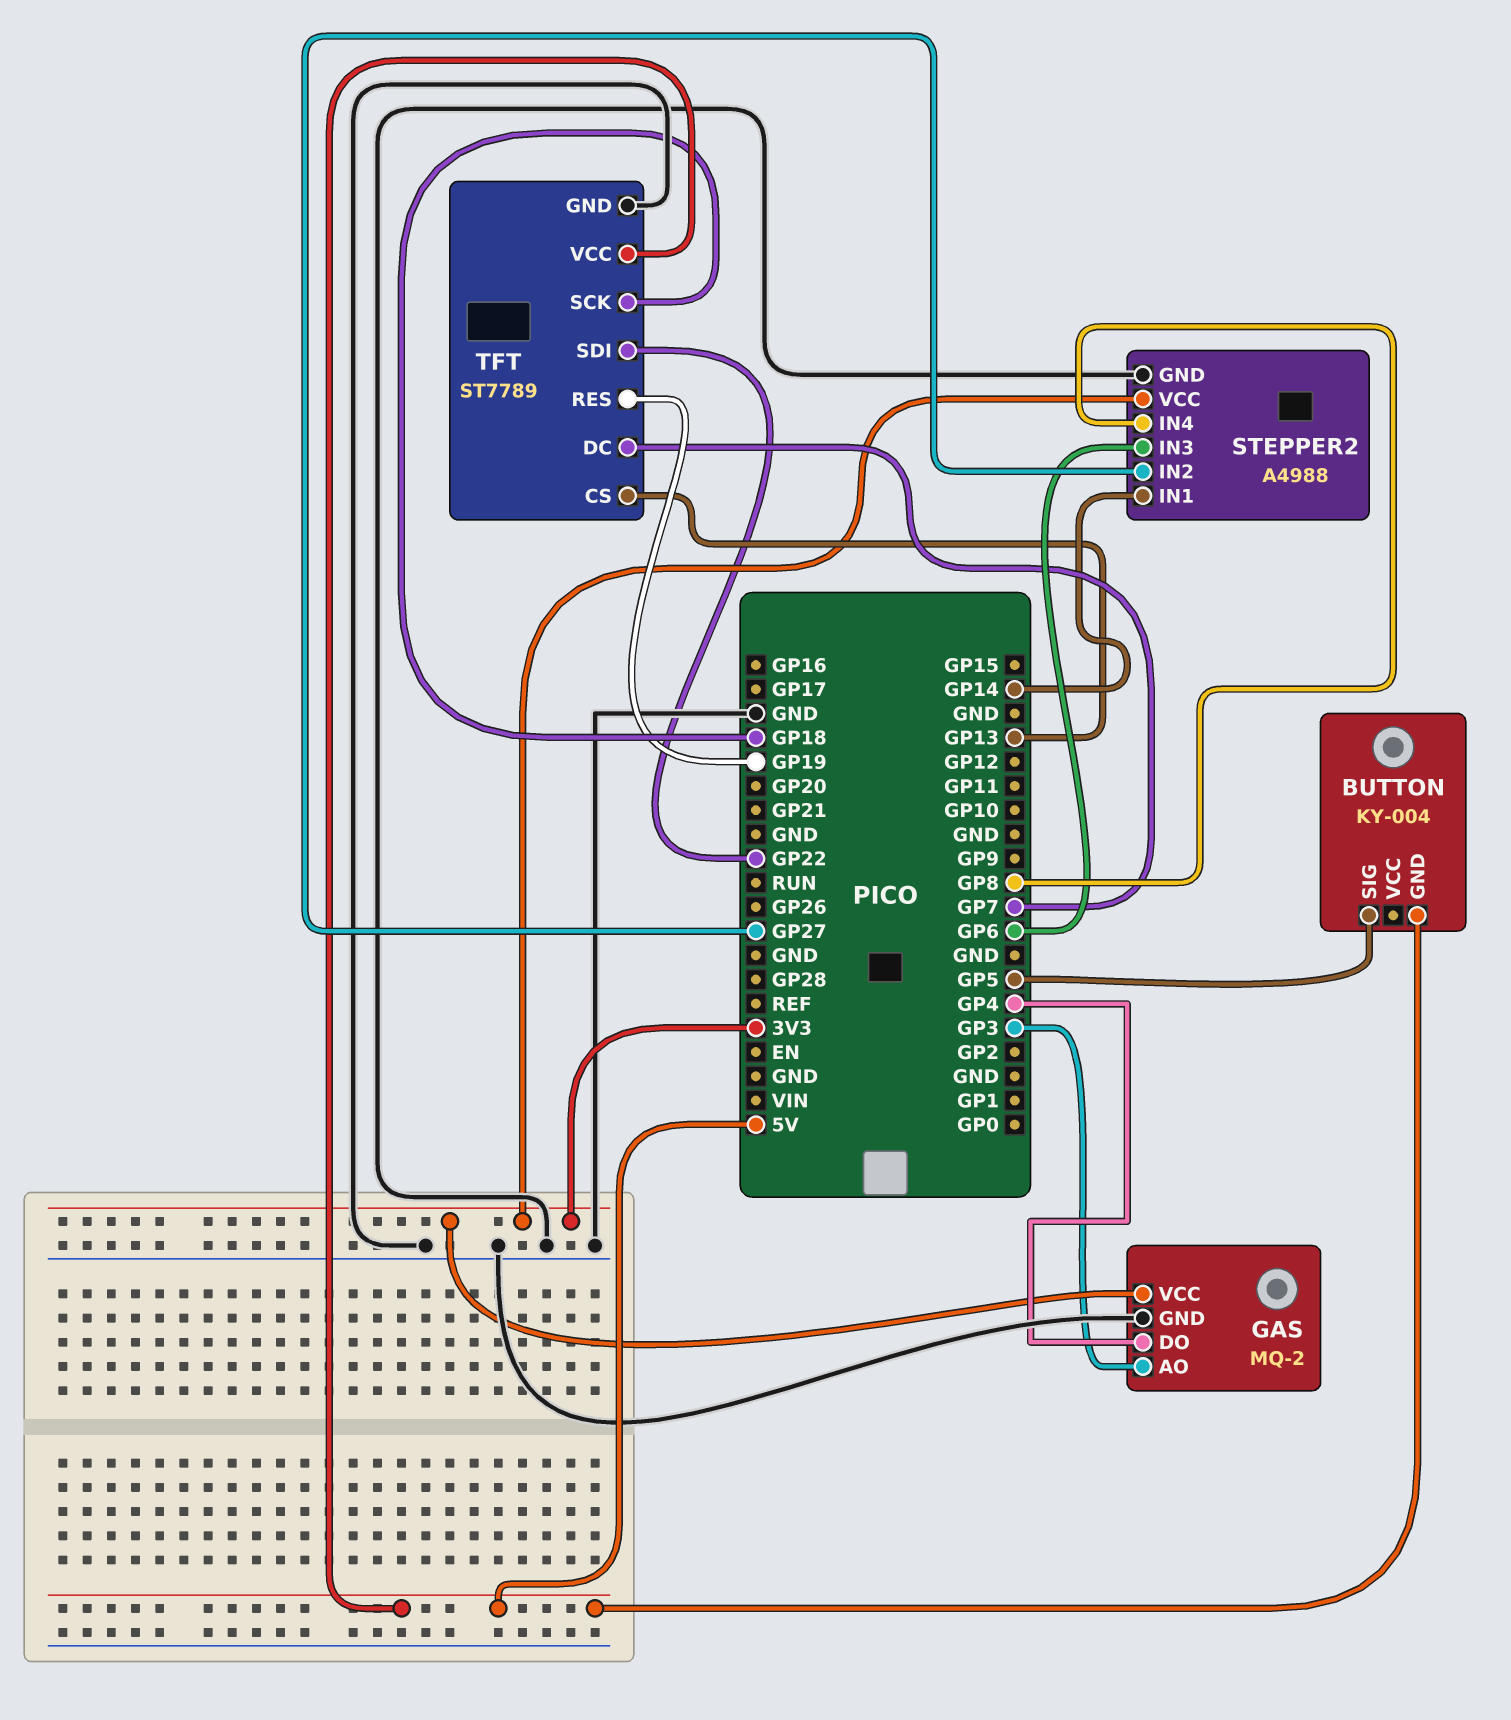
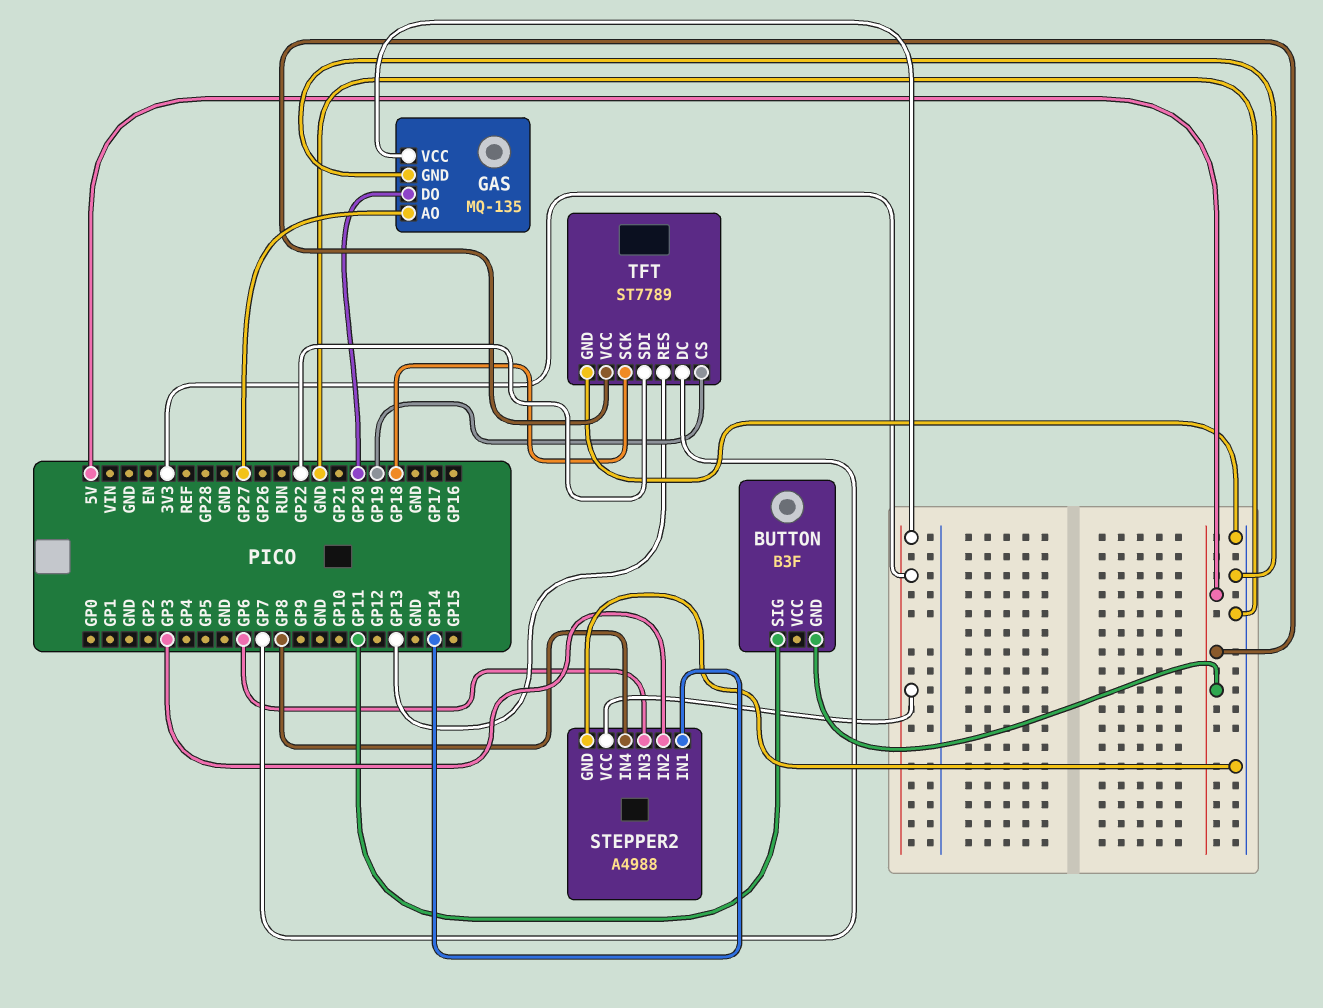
BUTTON: KY-004 -> B3F
BUTTON pin SIG: GP5 -> GP11
GAS: MQ-2 -> MQ-135
GAS pin AO: GP3 -> GP27
GAS pin DO: GP4 -> GP20
STEPPER2 pin IN2: GP27 -> GP3
TFT pin CS: GP13 -> GP19
TFT pin RES: GP19 -> GP13

